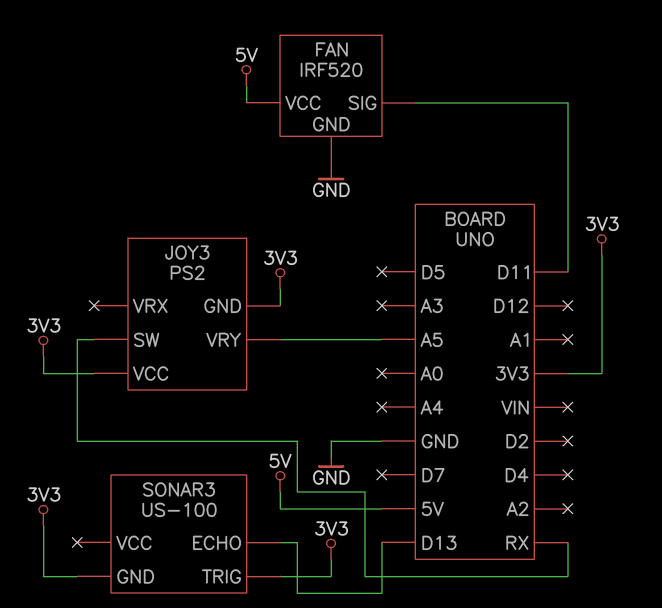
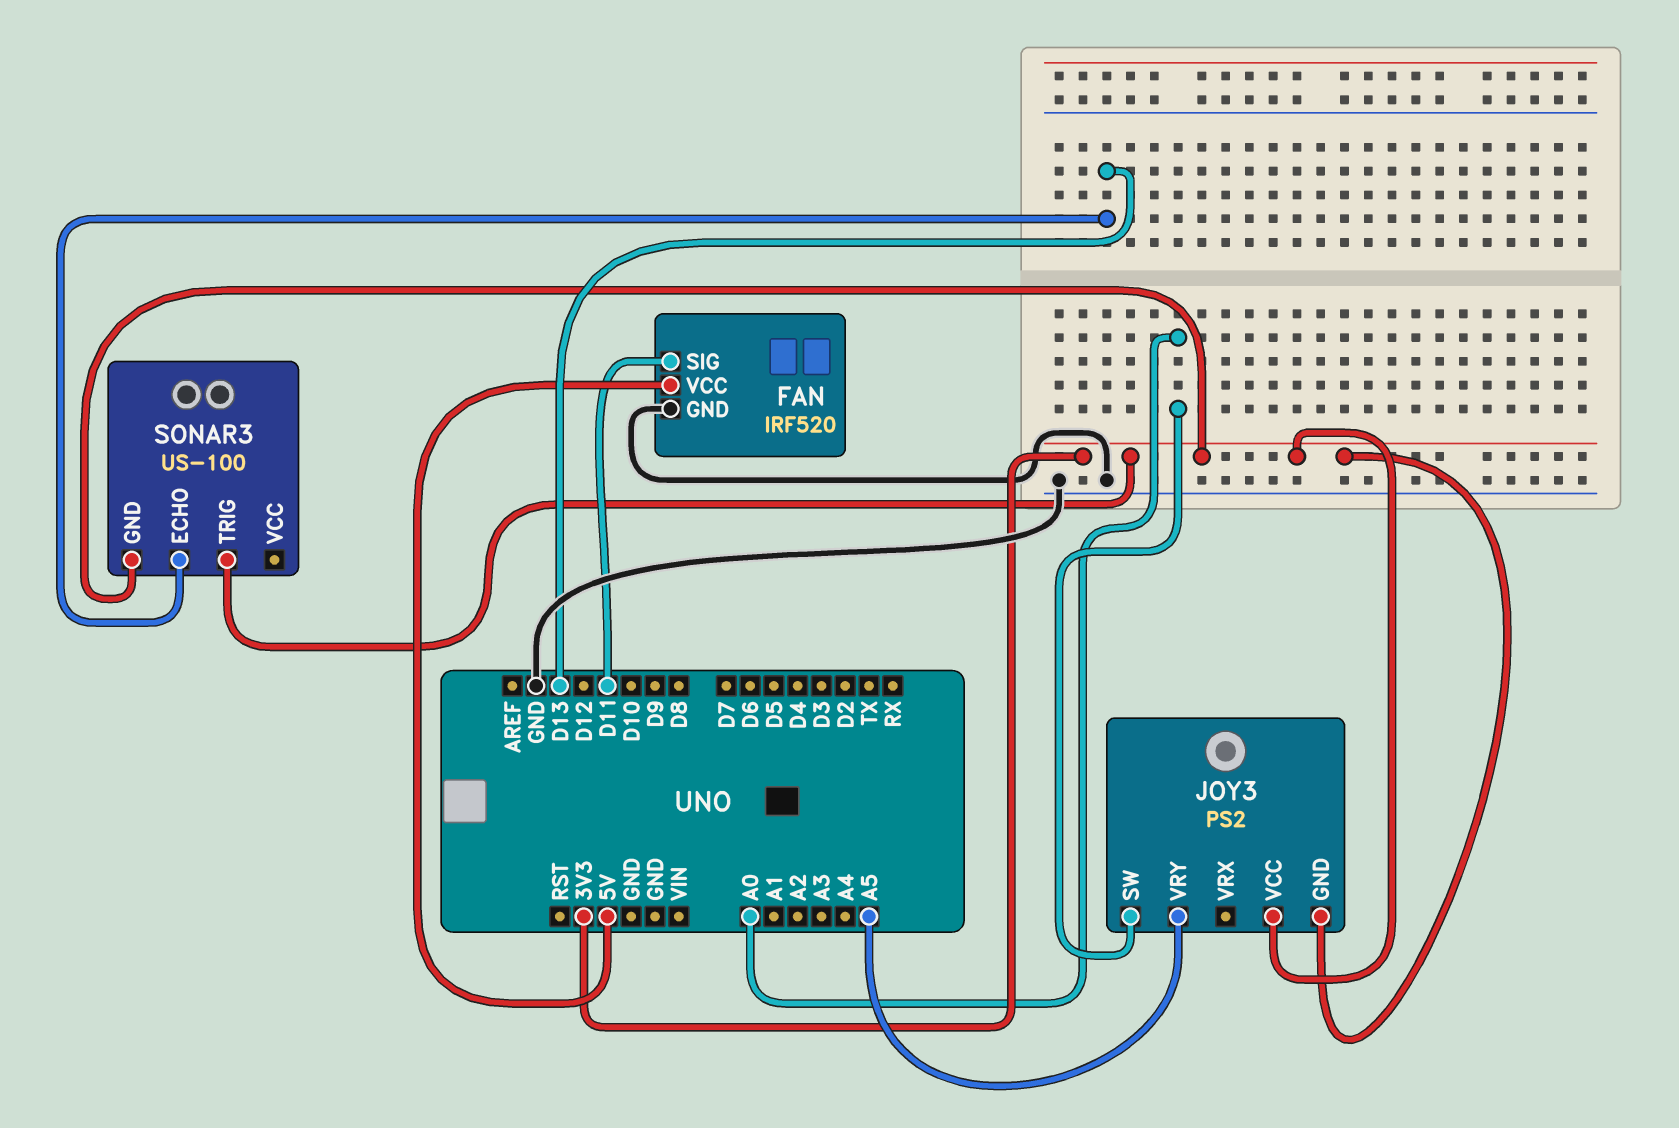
JOY3 pin SW: RX -> A0

